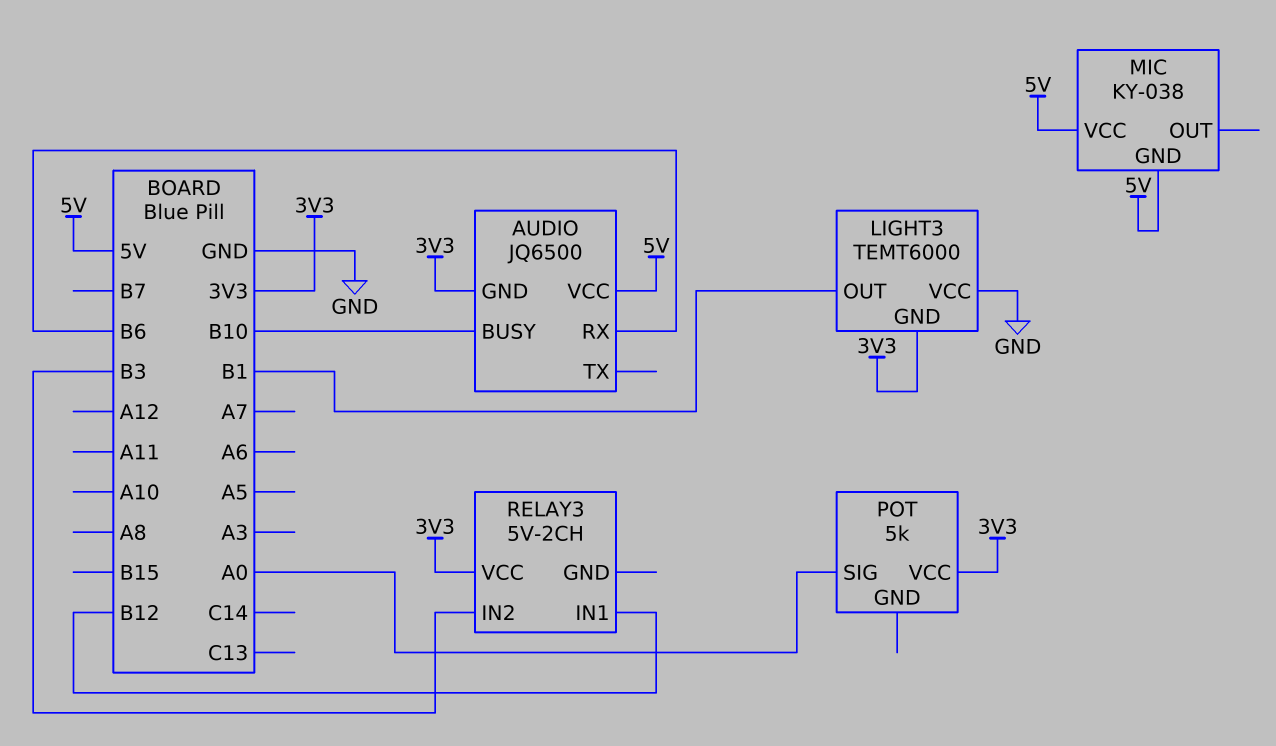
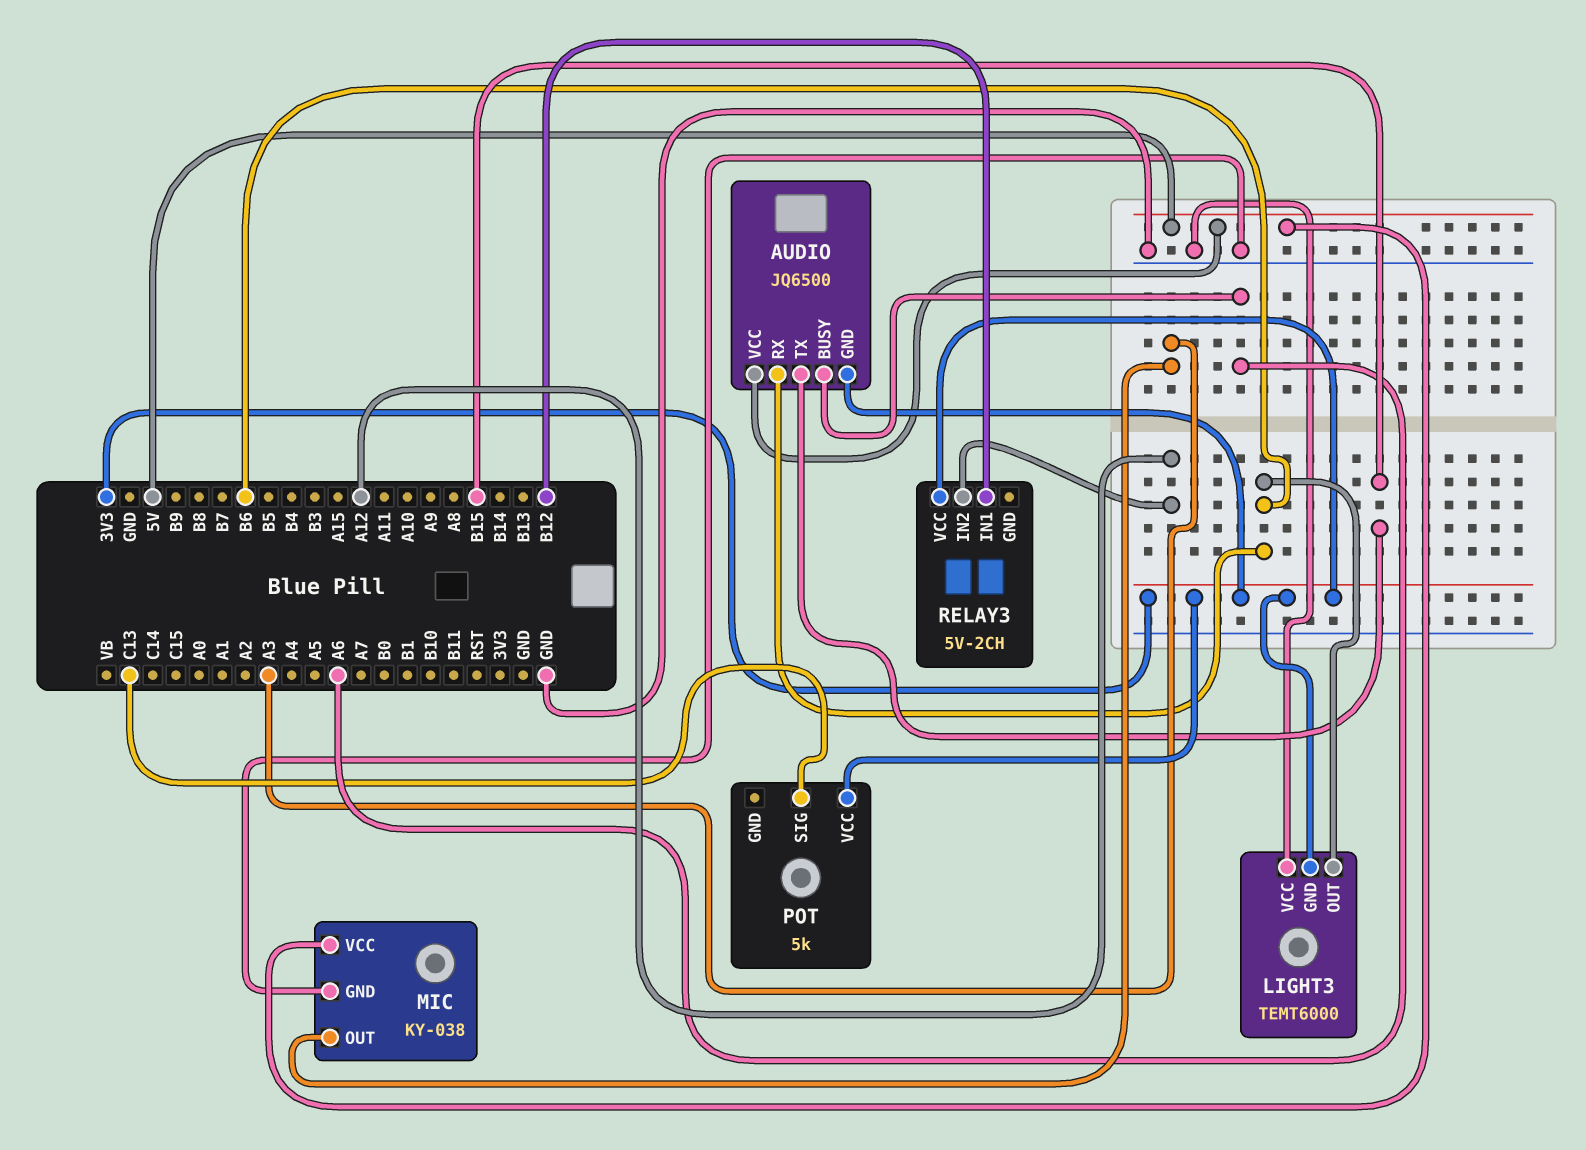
AUDIO pin BUSY: B10 -> A6
AUDIO pin TX: none -> B15
LIGHT3 pin OUT: B1 -> B6
MIC pin GND: 5V -> GND
MIC pin OUT: none -> A3
POT pin SIG: A0 -> C13
RELAY3 pin IN2: B3 -> A12

